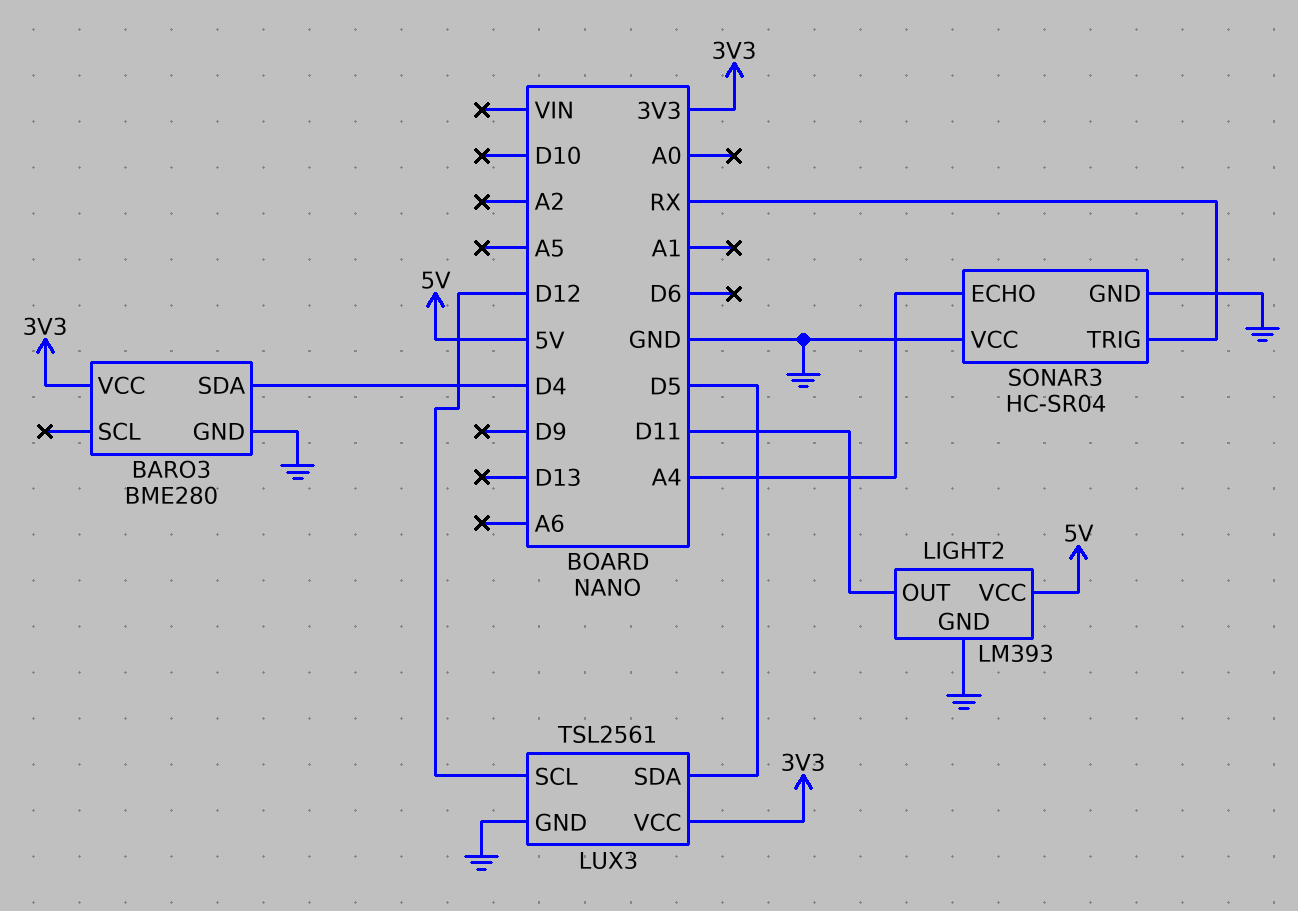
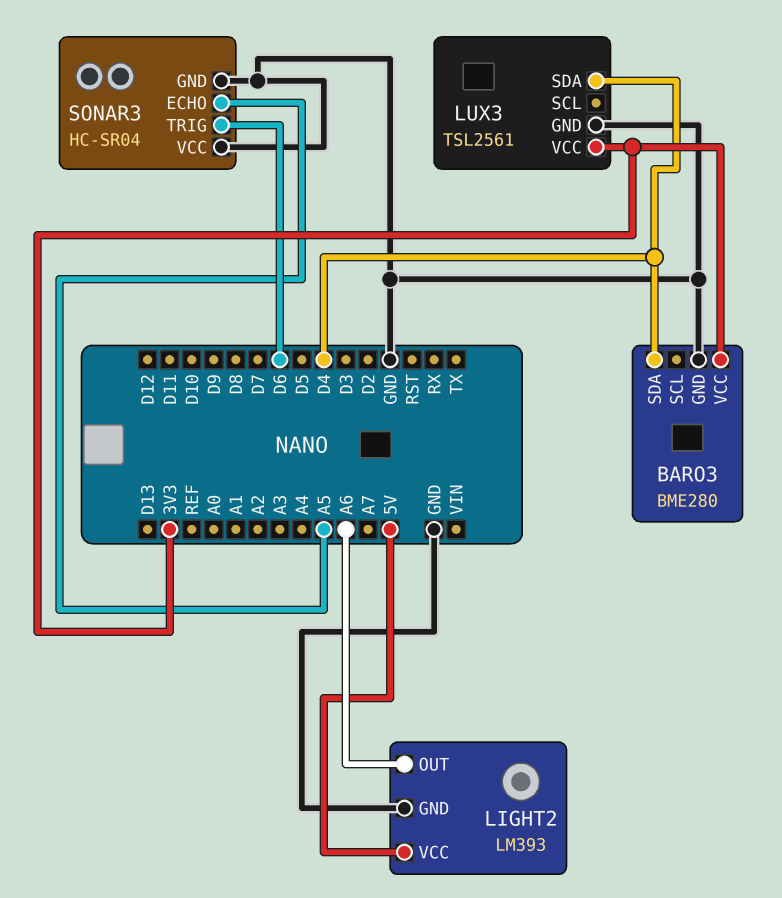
LIGHT2 pin OUT: D11 -> A6
LUX3 pin SCL: D12 -> none
LUX3 pin SDA: D5 -> D4
SONAR3 pin ECHO: A4 -> A5
SONAR3 pin TRIG: RX -> D6

